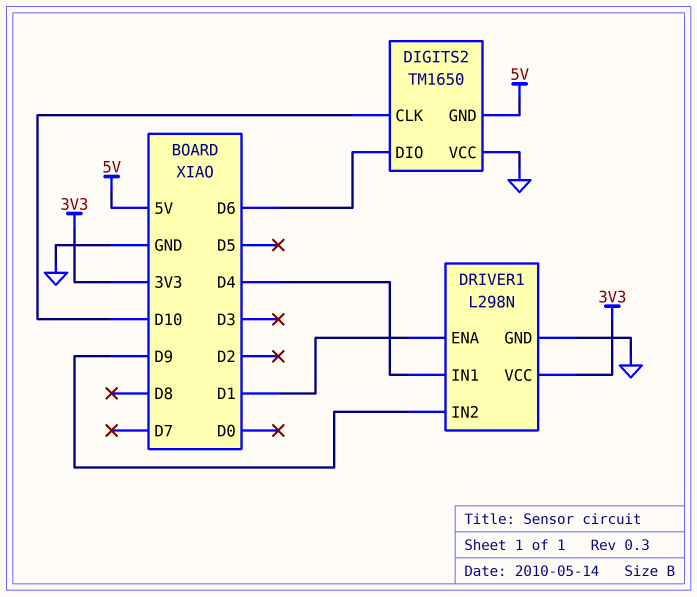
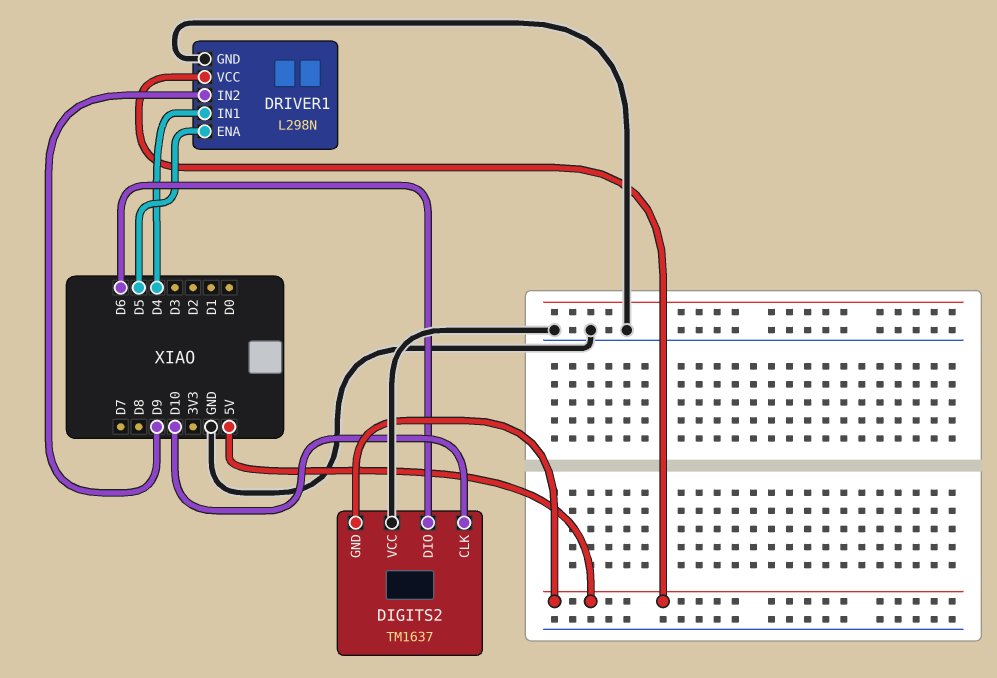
DIGITS2: TM1650 -> TM1637
DRIVER1 pin ENA: D1 -> D5
DRIVER1 pin VCC: 3V3 -> 5V

